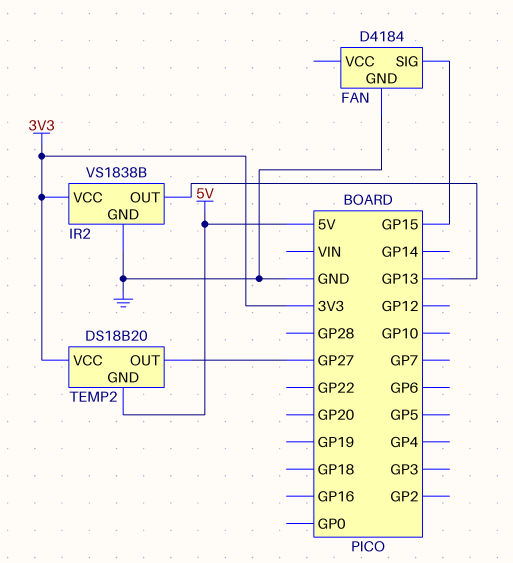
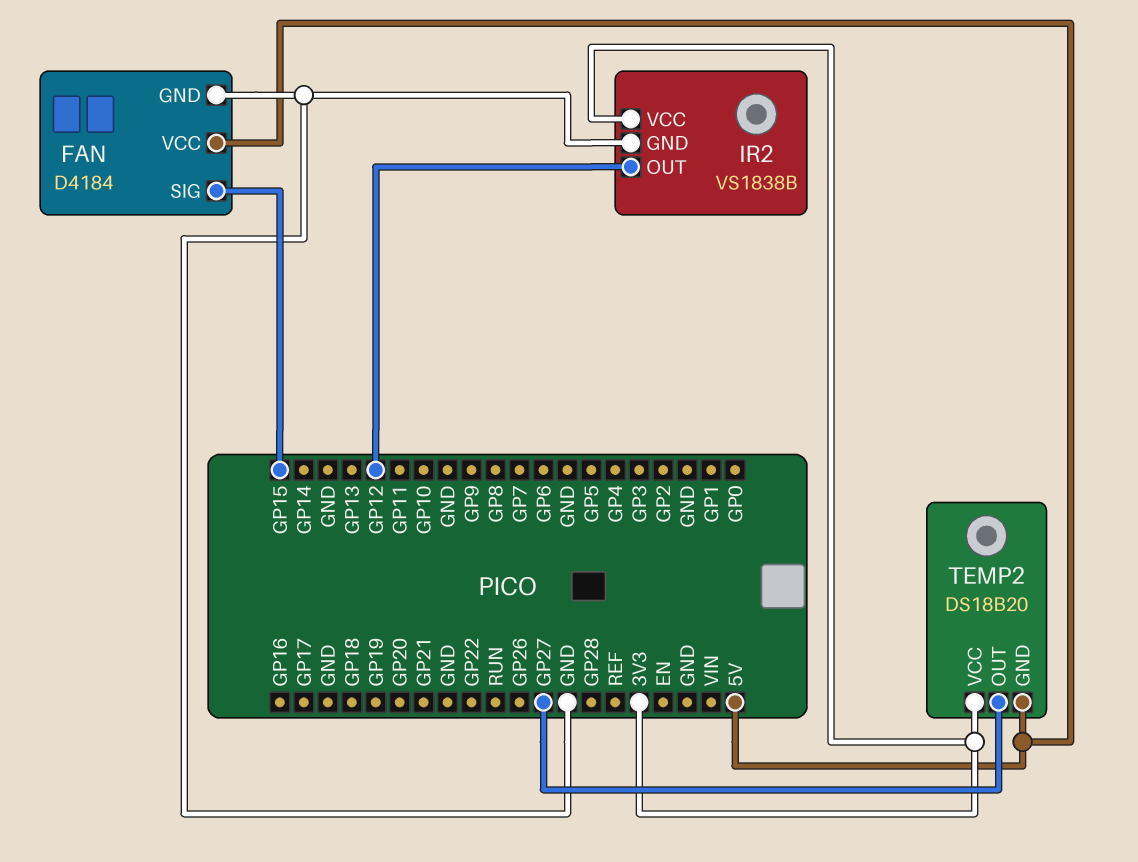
FAN pin VCC: none -> 5V
IR2 pin OUT: GP13 -> GP12

